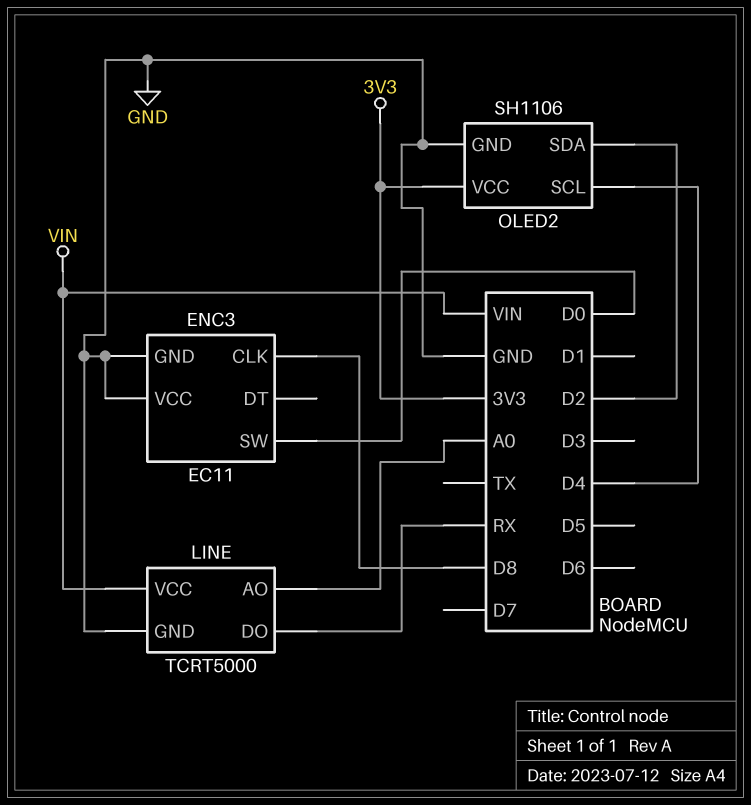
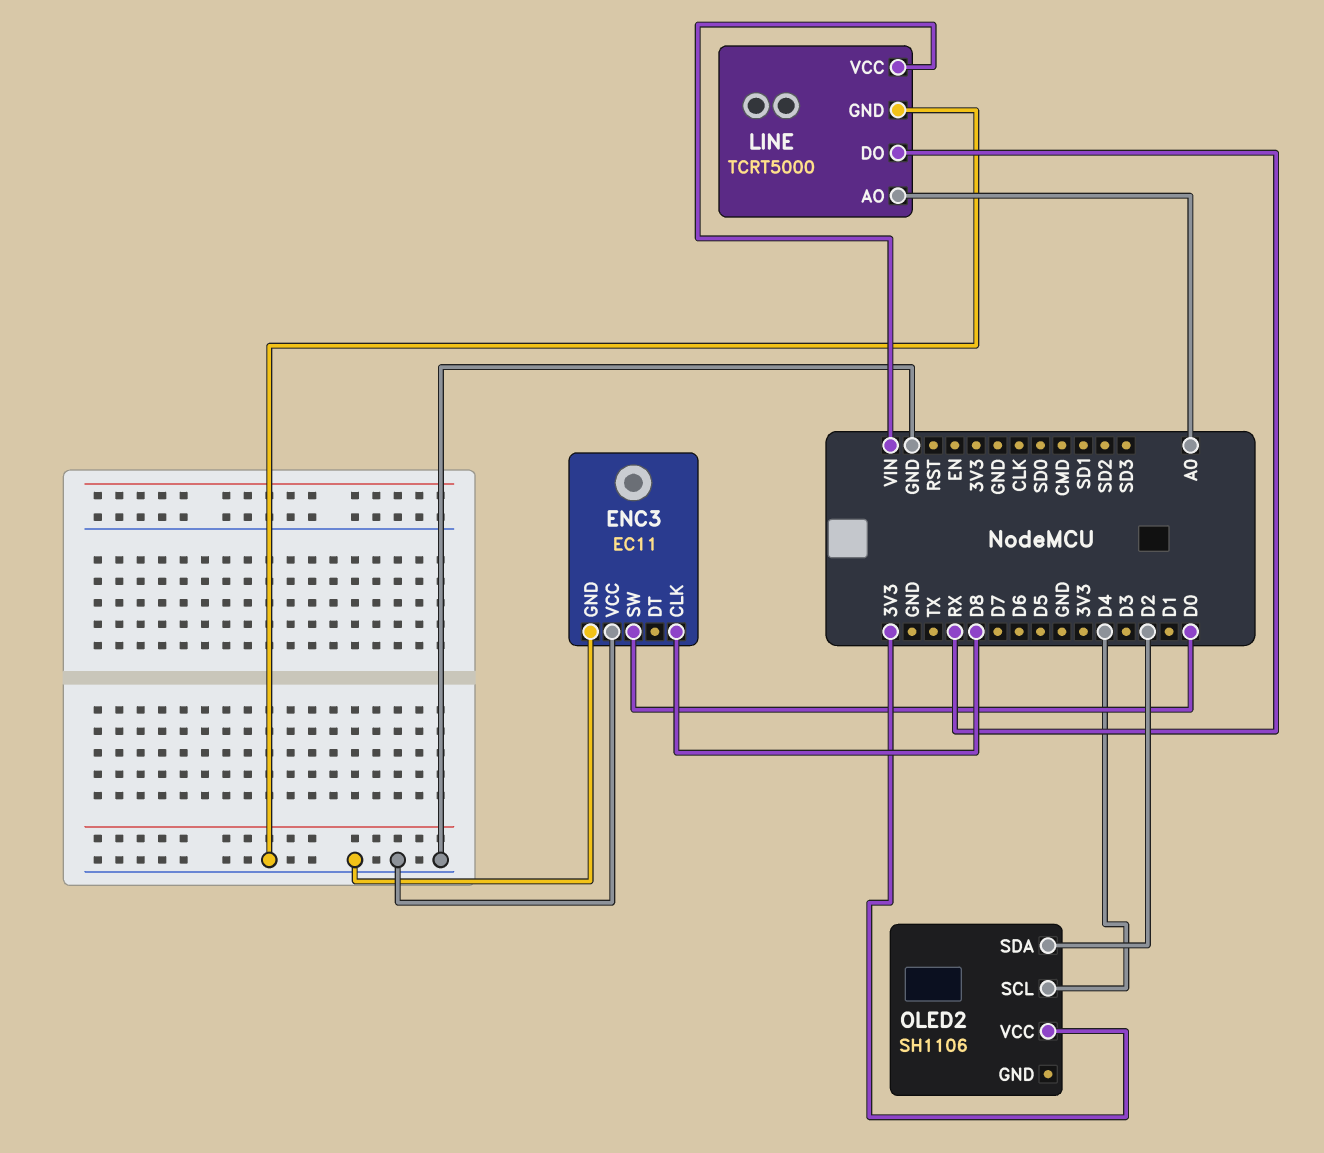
OLED2 pin GND: GND -> none

